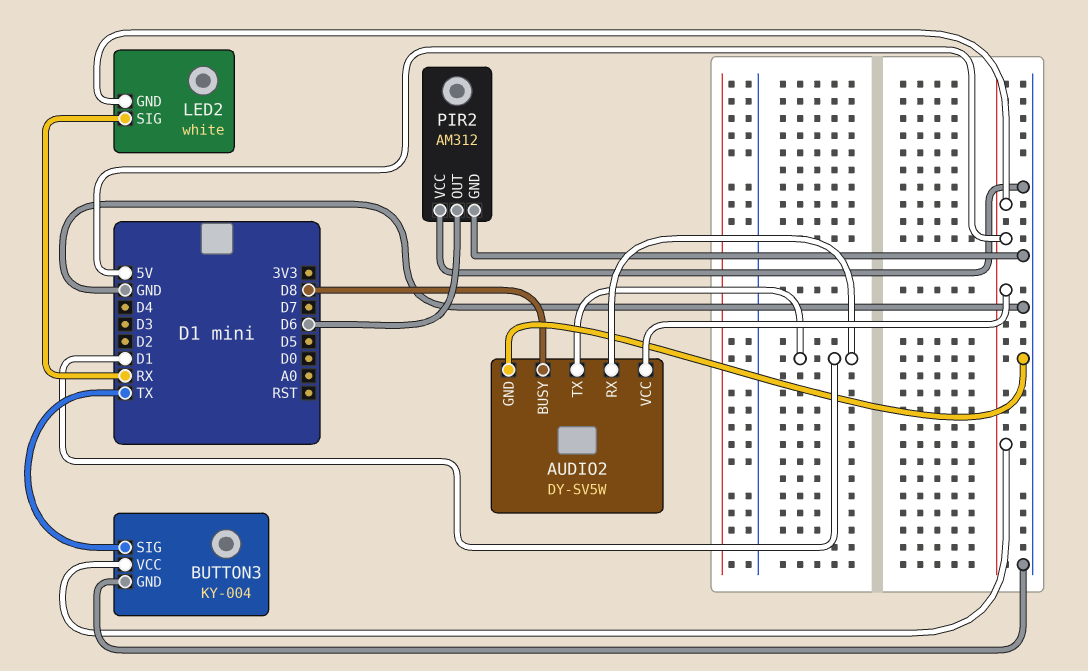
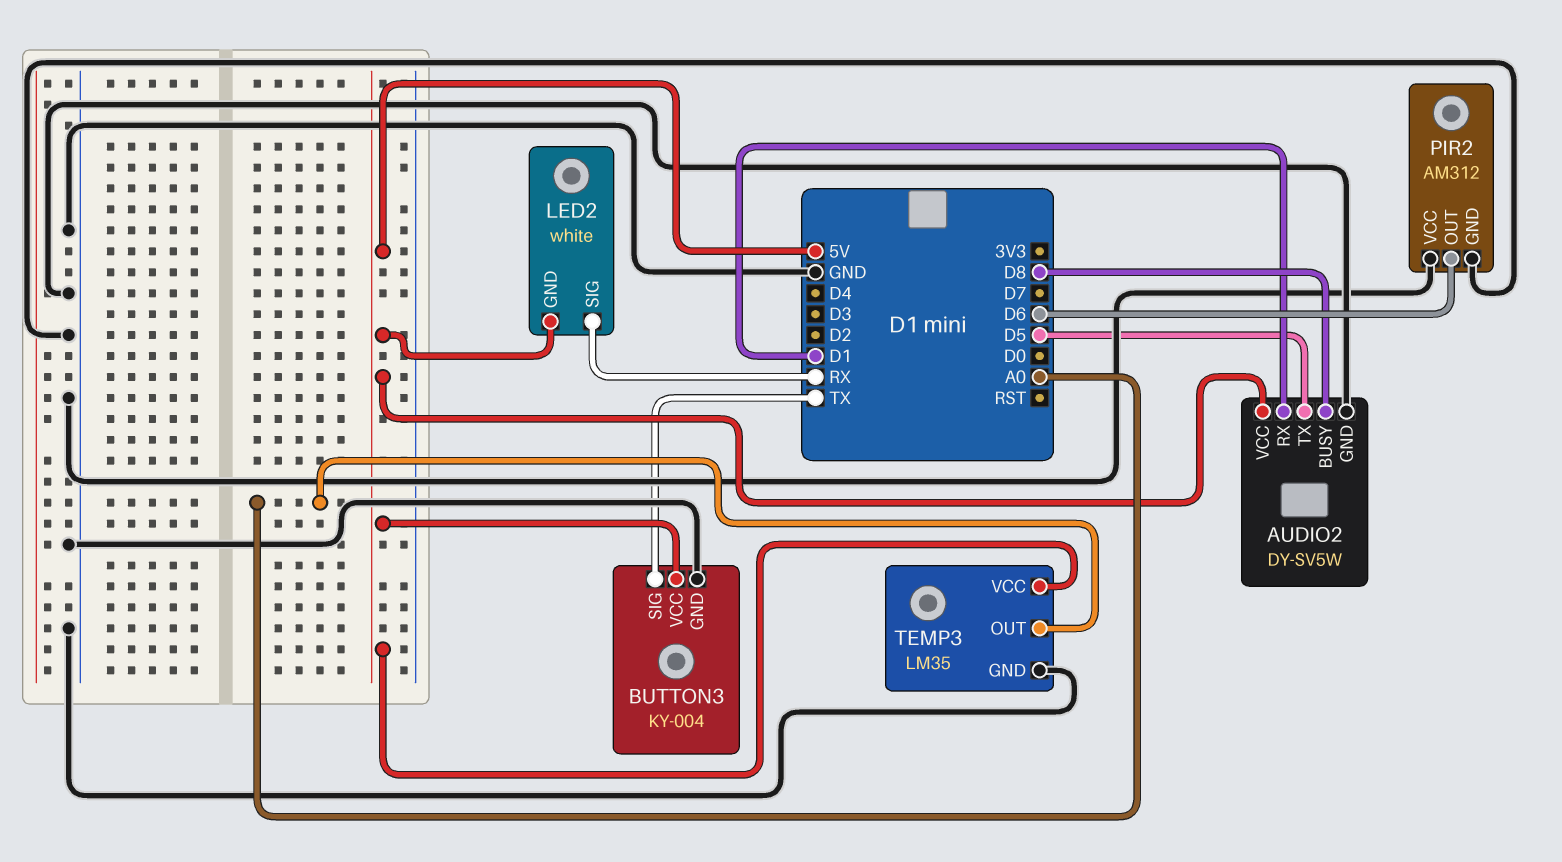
AUDIO2 pin TX: D1 -> D5
TEMP3: none -> LM35
TEMP3 pin GND: none -> GND
TEMP3 pin OUT: none -> A0
TEMP3 pin VCC: none -> 5V

